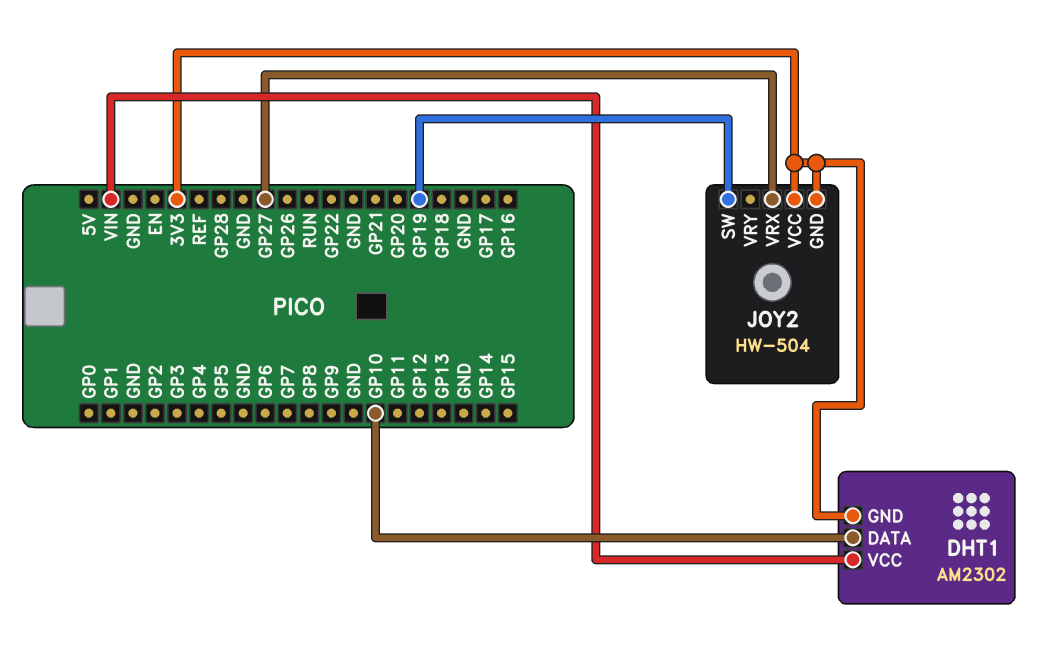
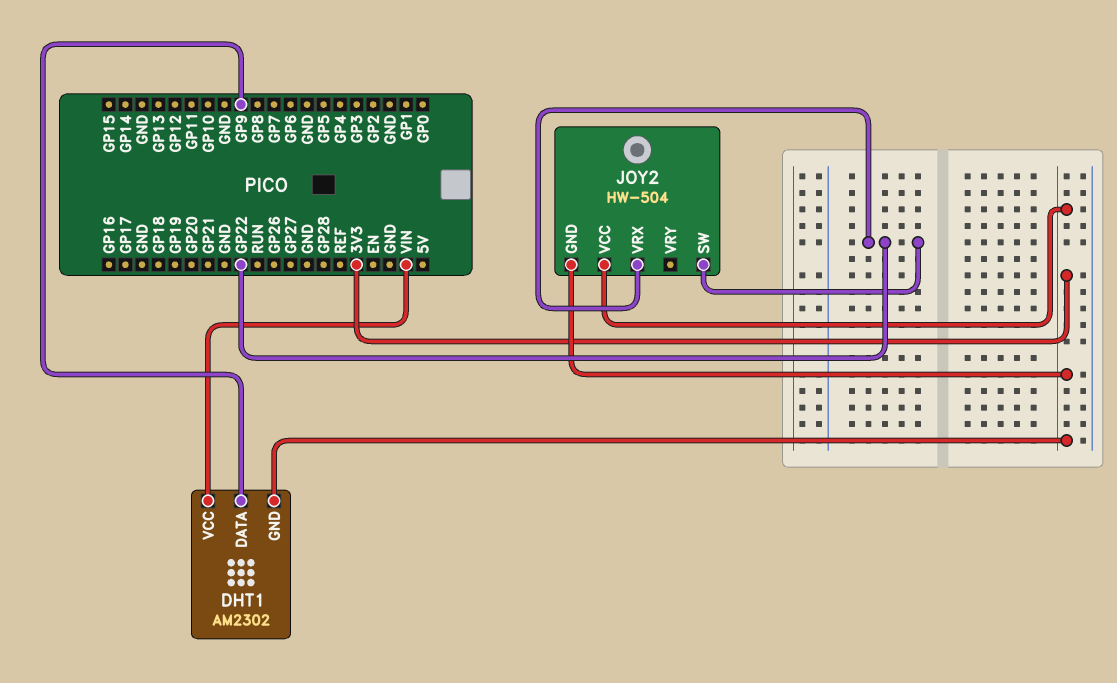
DHT1 pin DATA: GP10 -> GP9
JOY2 pin SW: GP19 -> GP22
JOY2 pin VRX: GP27 -> GP22

